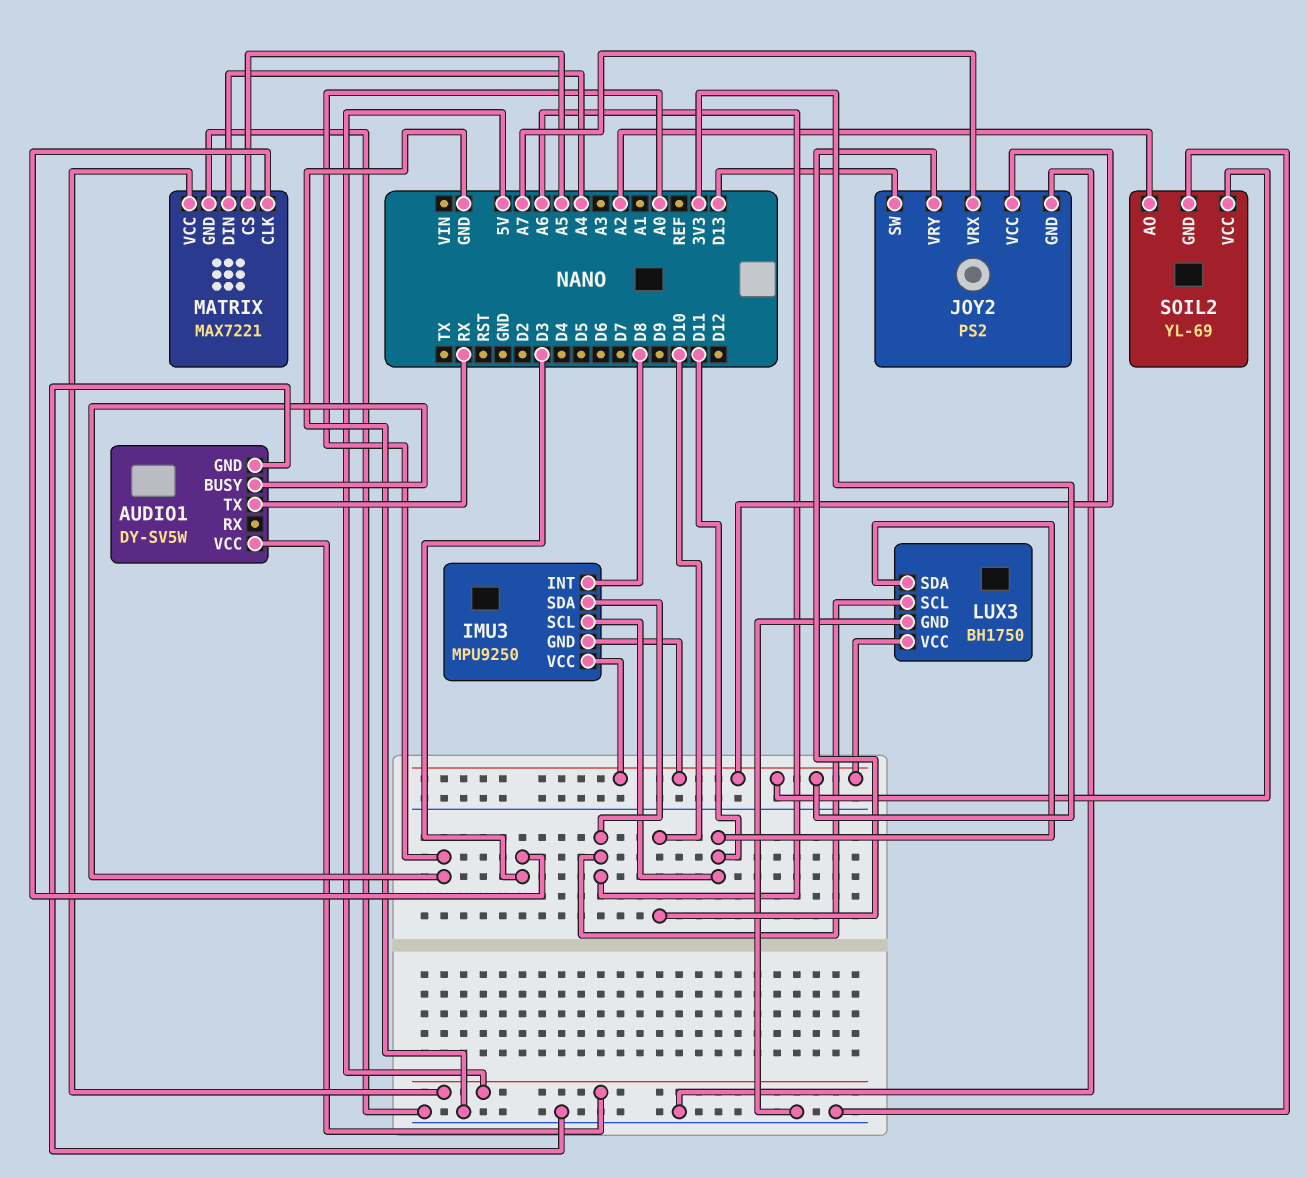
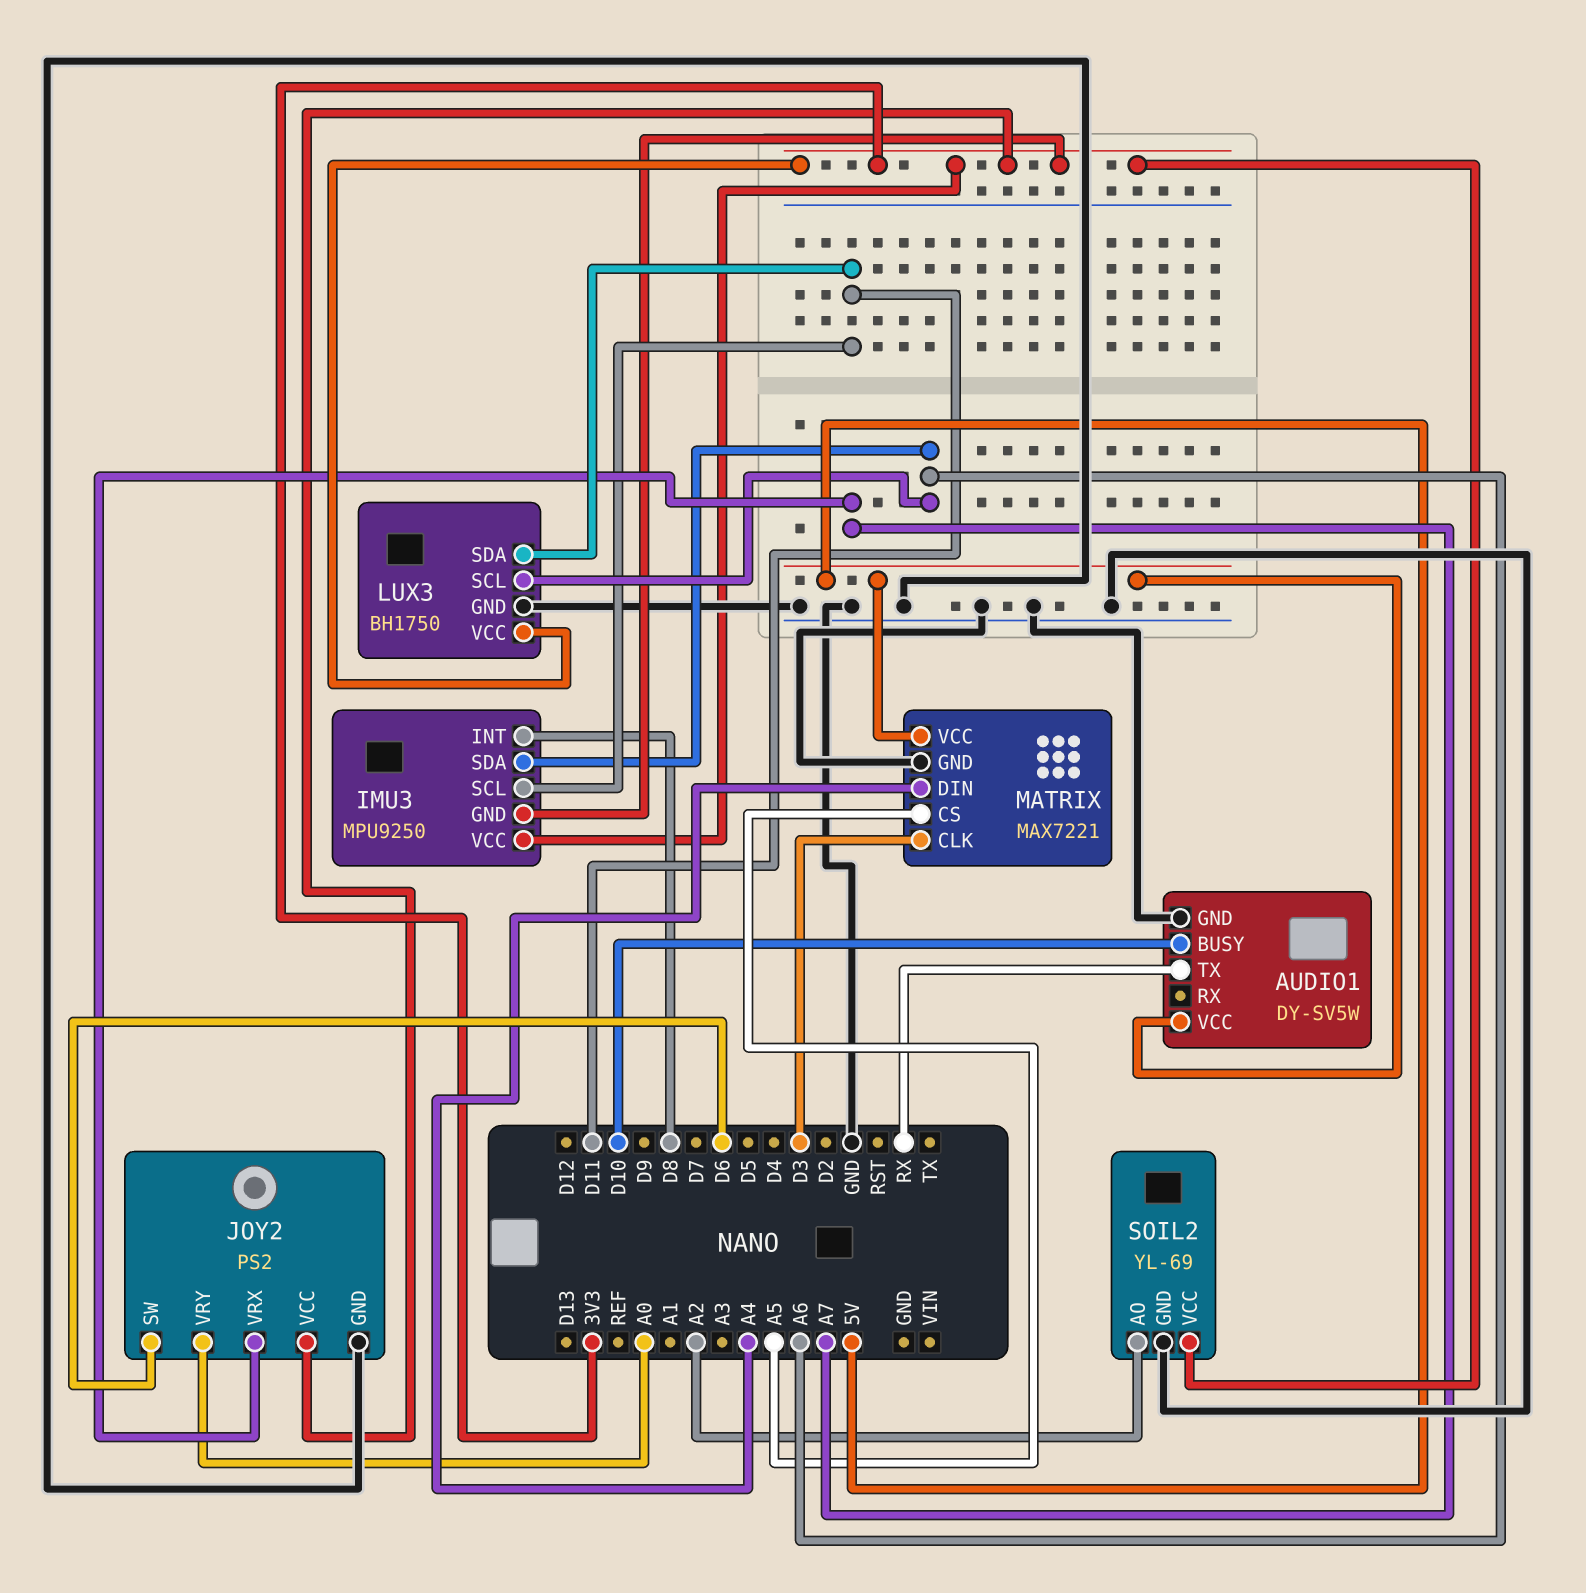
AUDIO1 pin BUSY: A0 -> D10
JOY2 pin SW: D13 -> D6
JOY2 pin VRY: D10 -> A0

